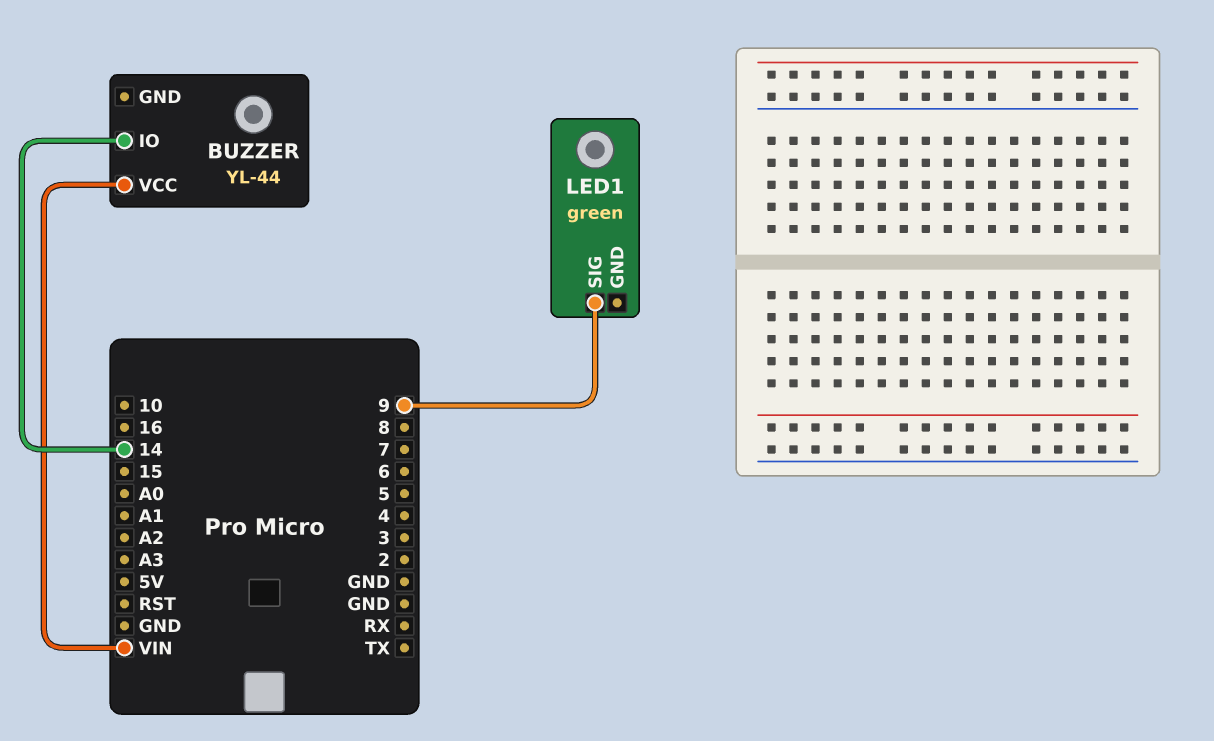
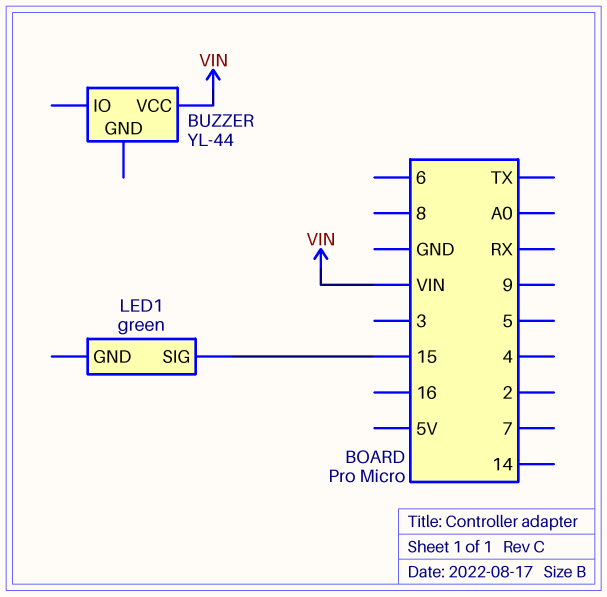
BUZZER pin IO: 14 -> none
LED1 pin SIG: 9 -> 15

